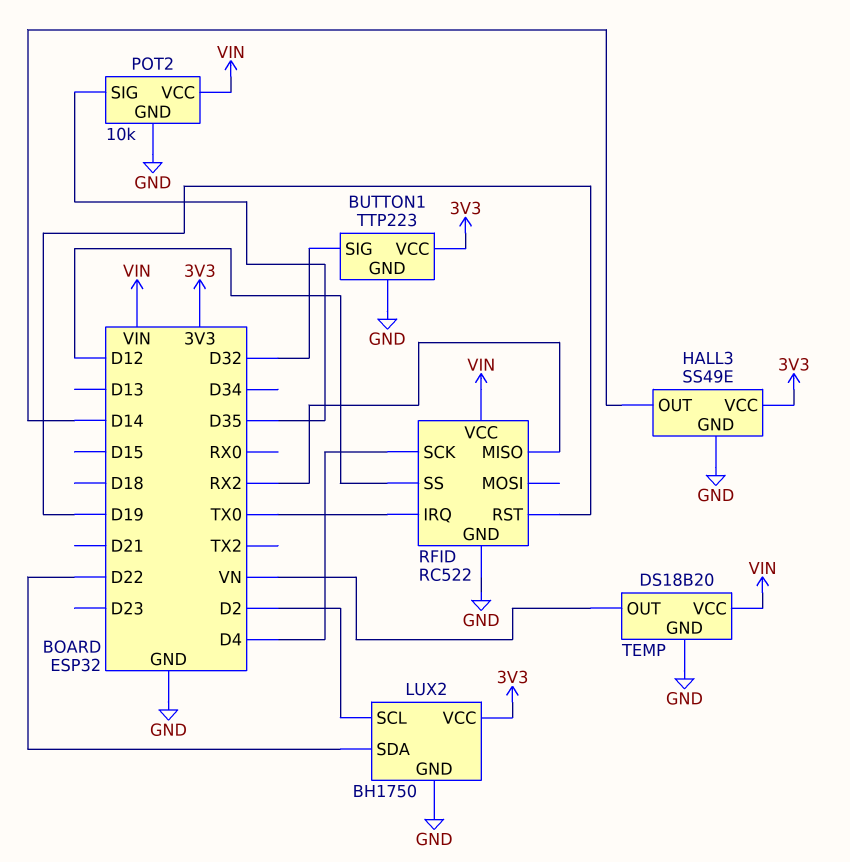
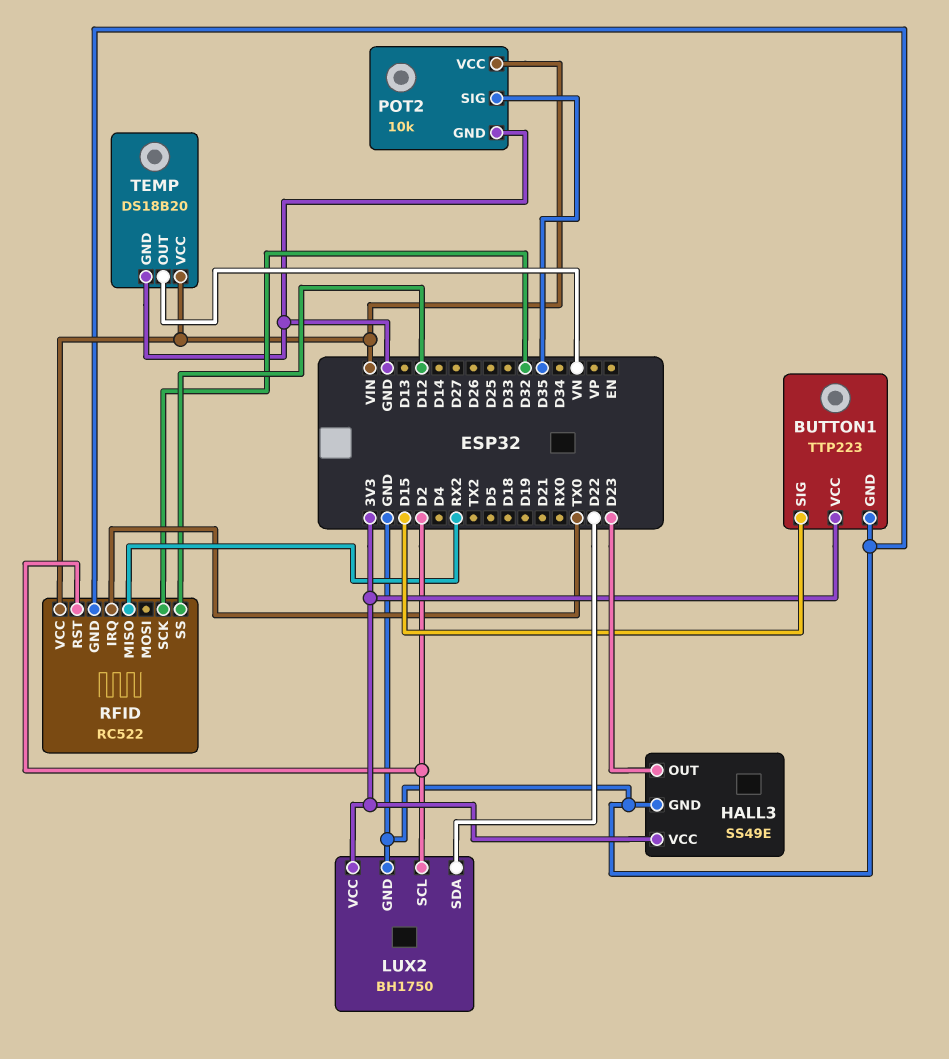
BUTTON1 pin SIG: D32 -> D15
HALL3 pin OUT: D14 -> D23
RFID pin RST: D19 -> D2
RFID pin SCK: D4 -> D32

